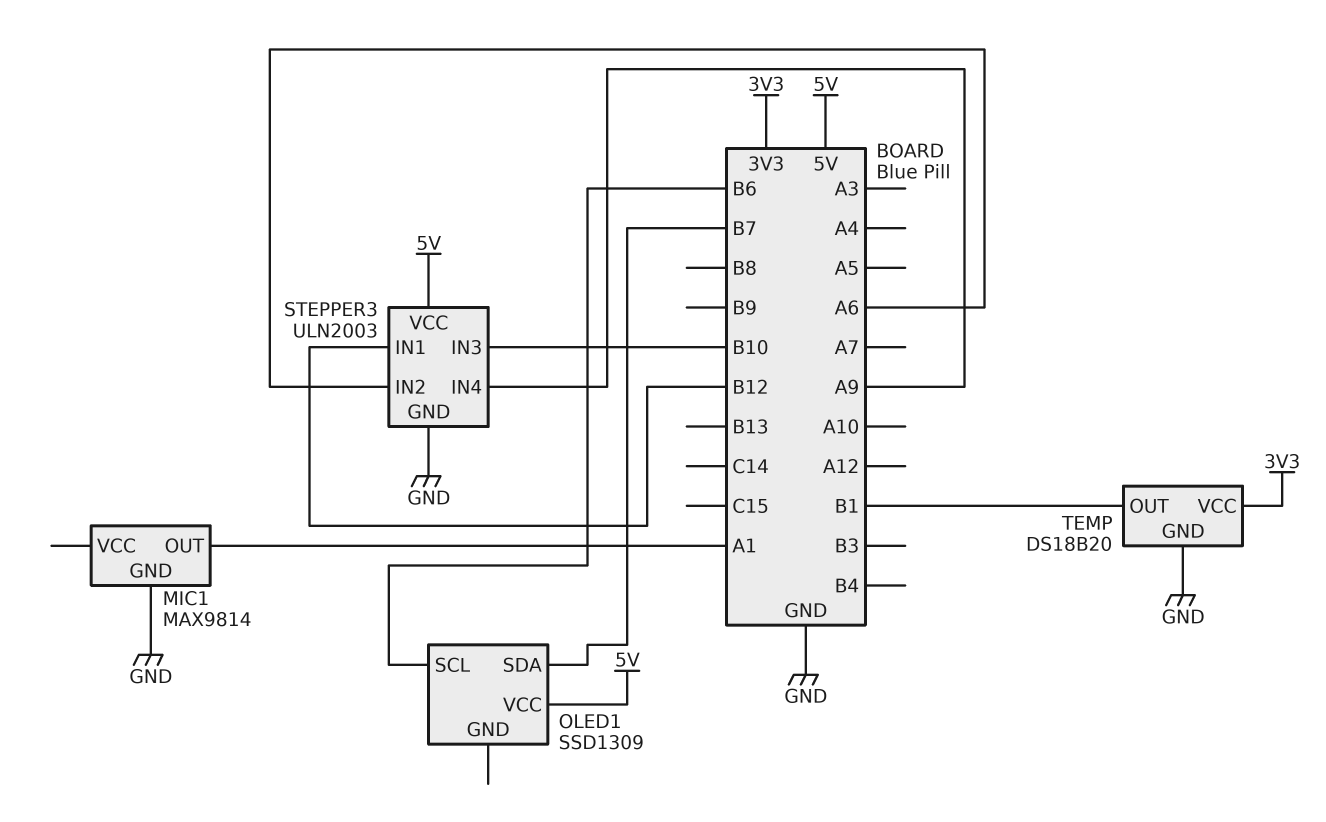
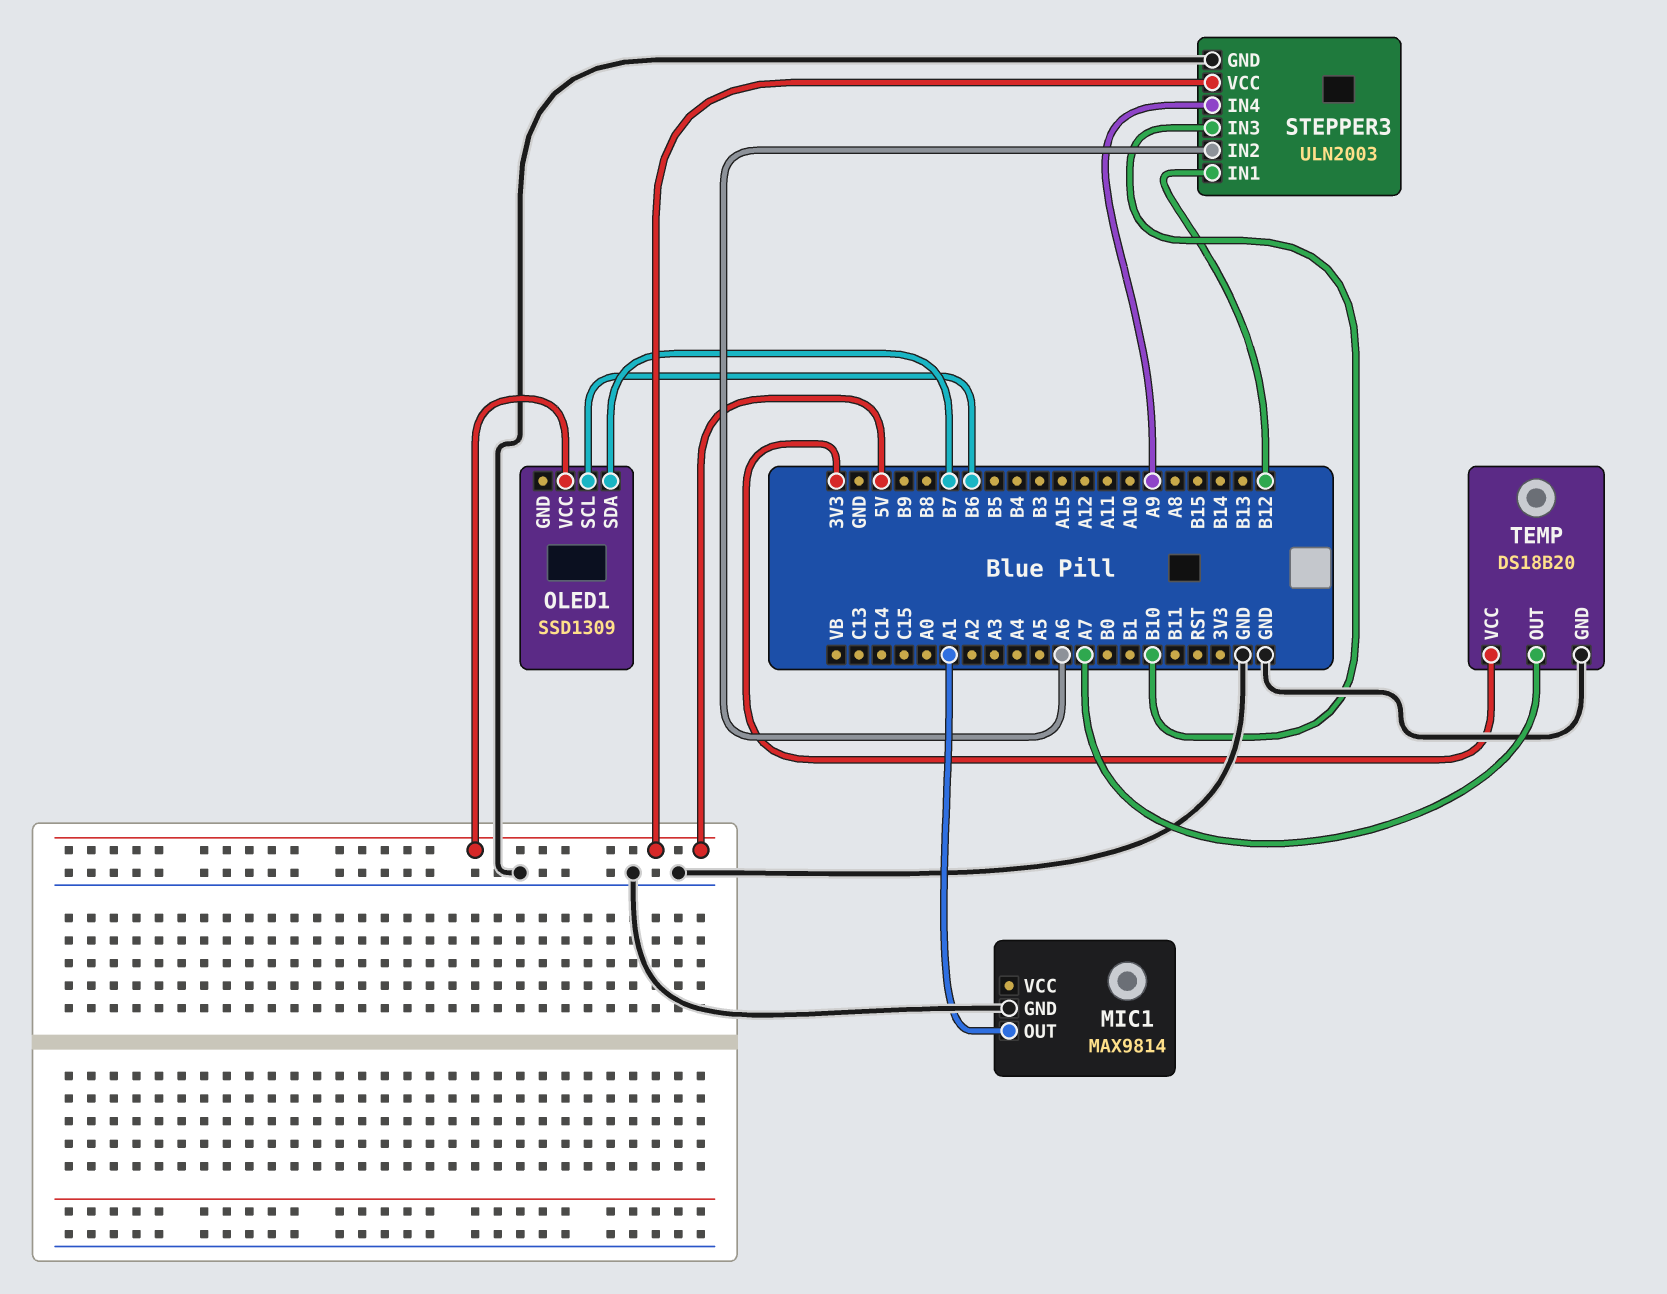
TEMP pin OUT: B1 -> A7

